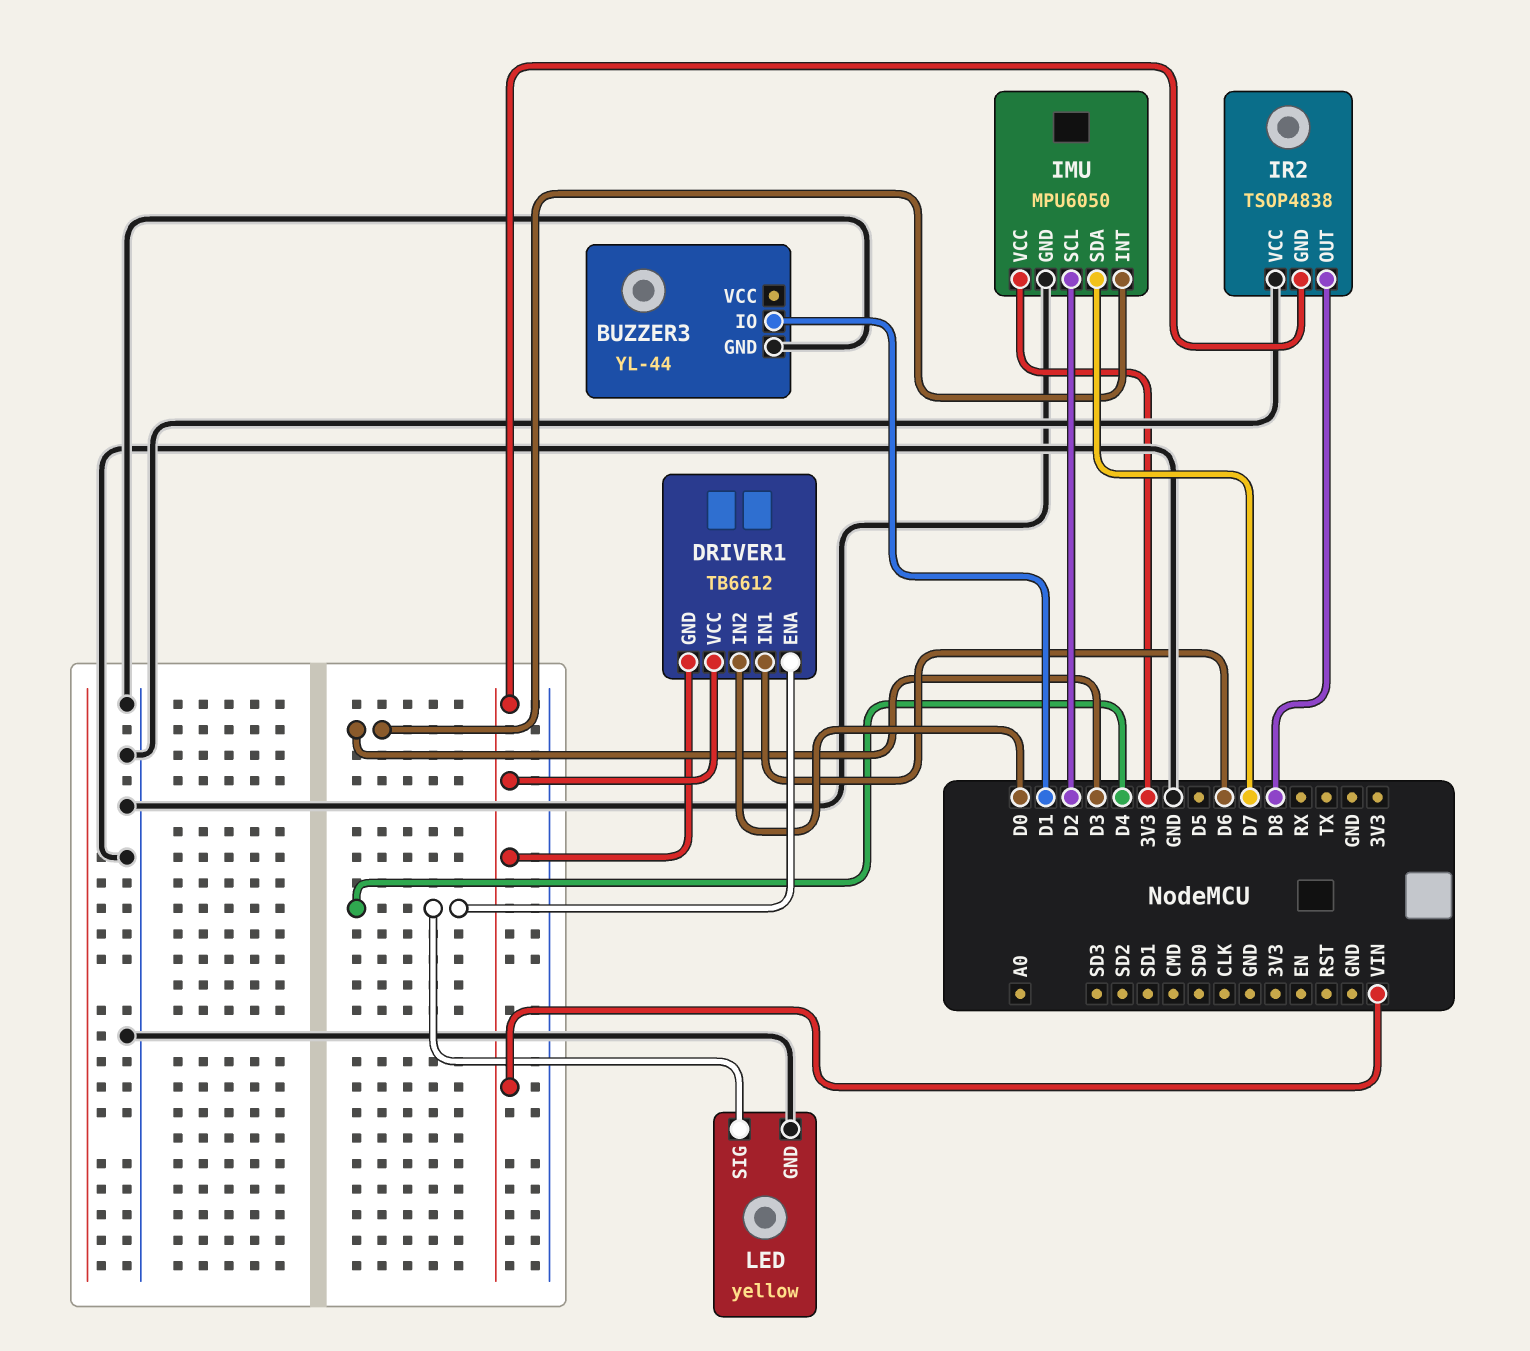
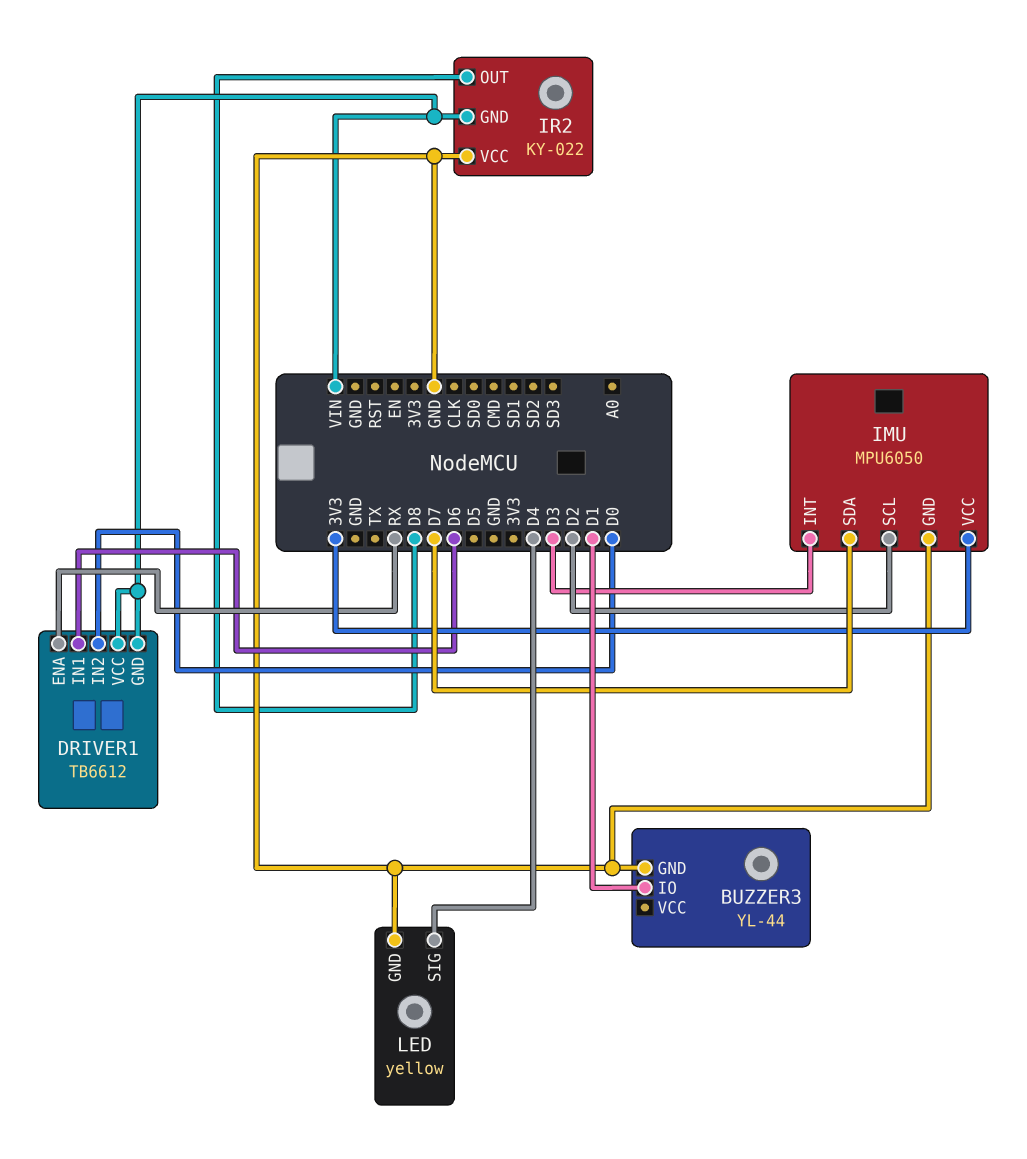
DRIVER1 pin ENA: D4 -> RX
IR2: TSOP4838 -> KY-022

